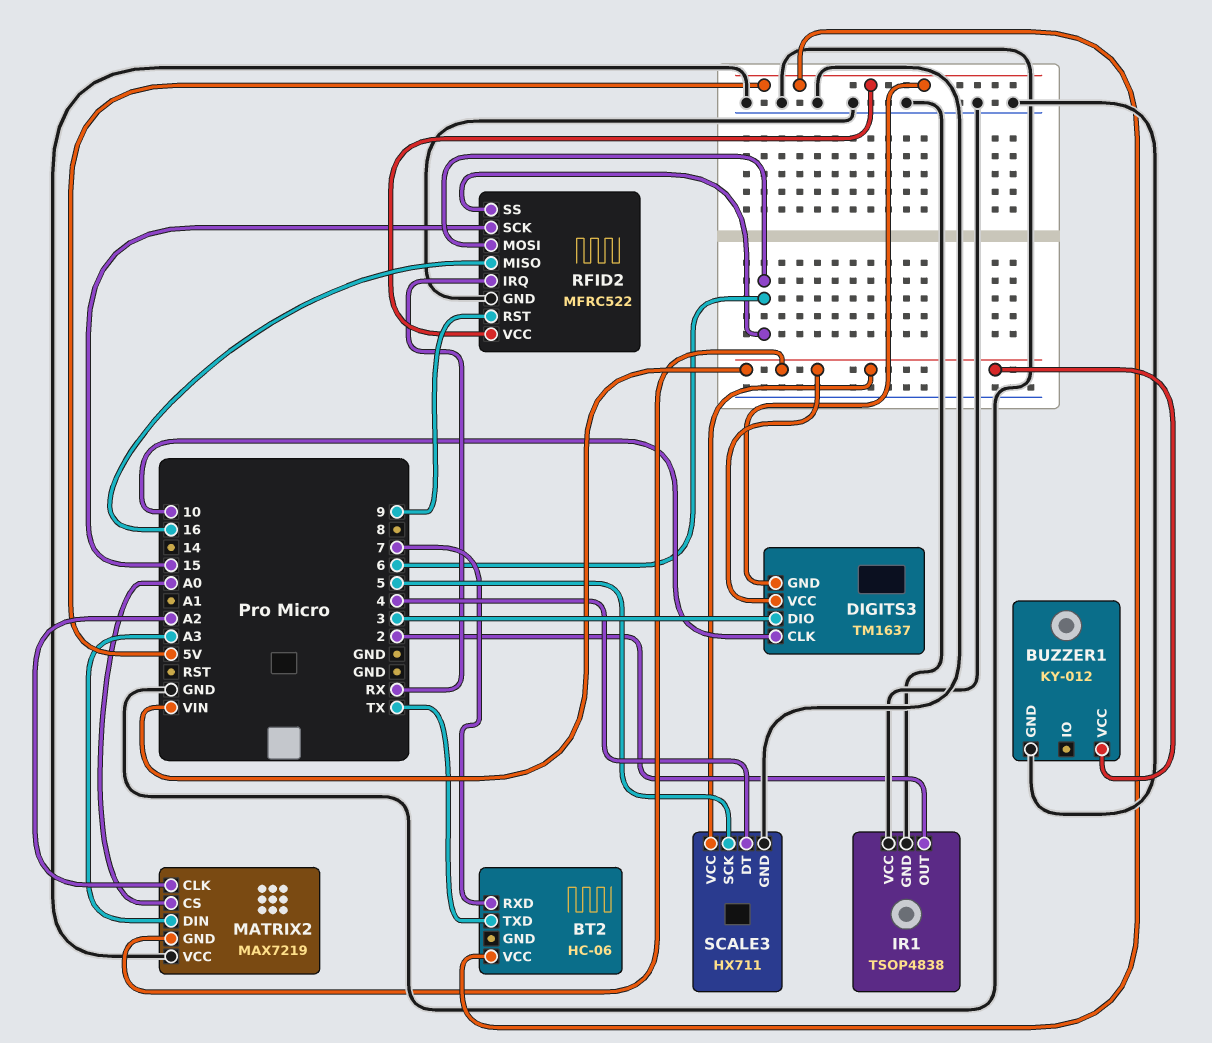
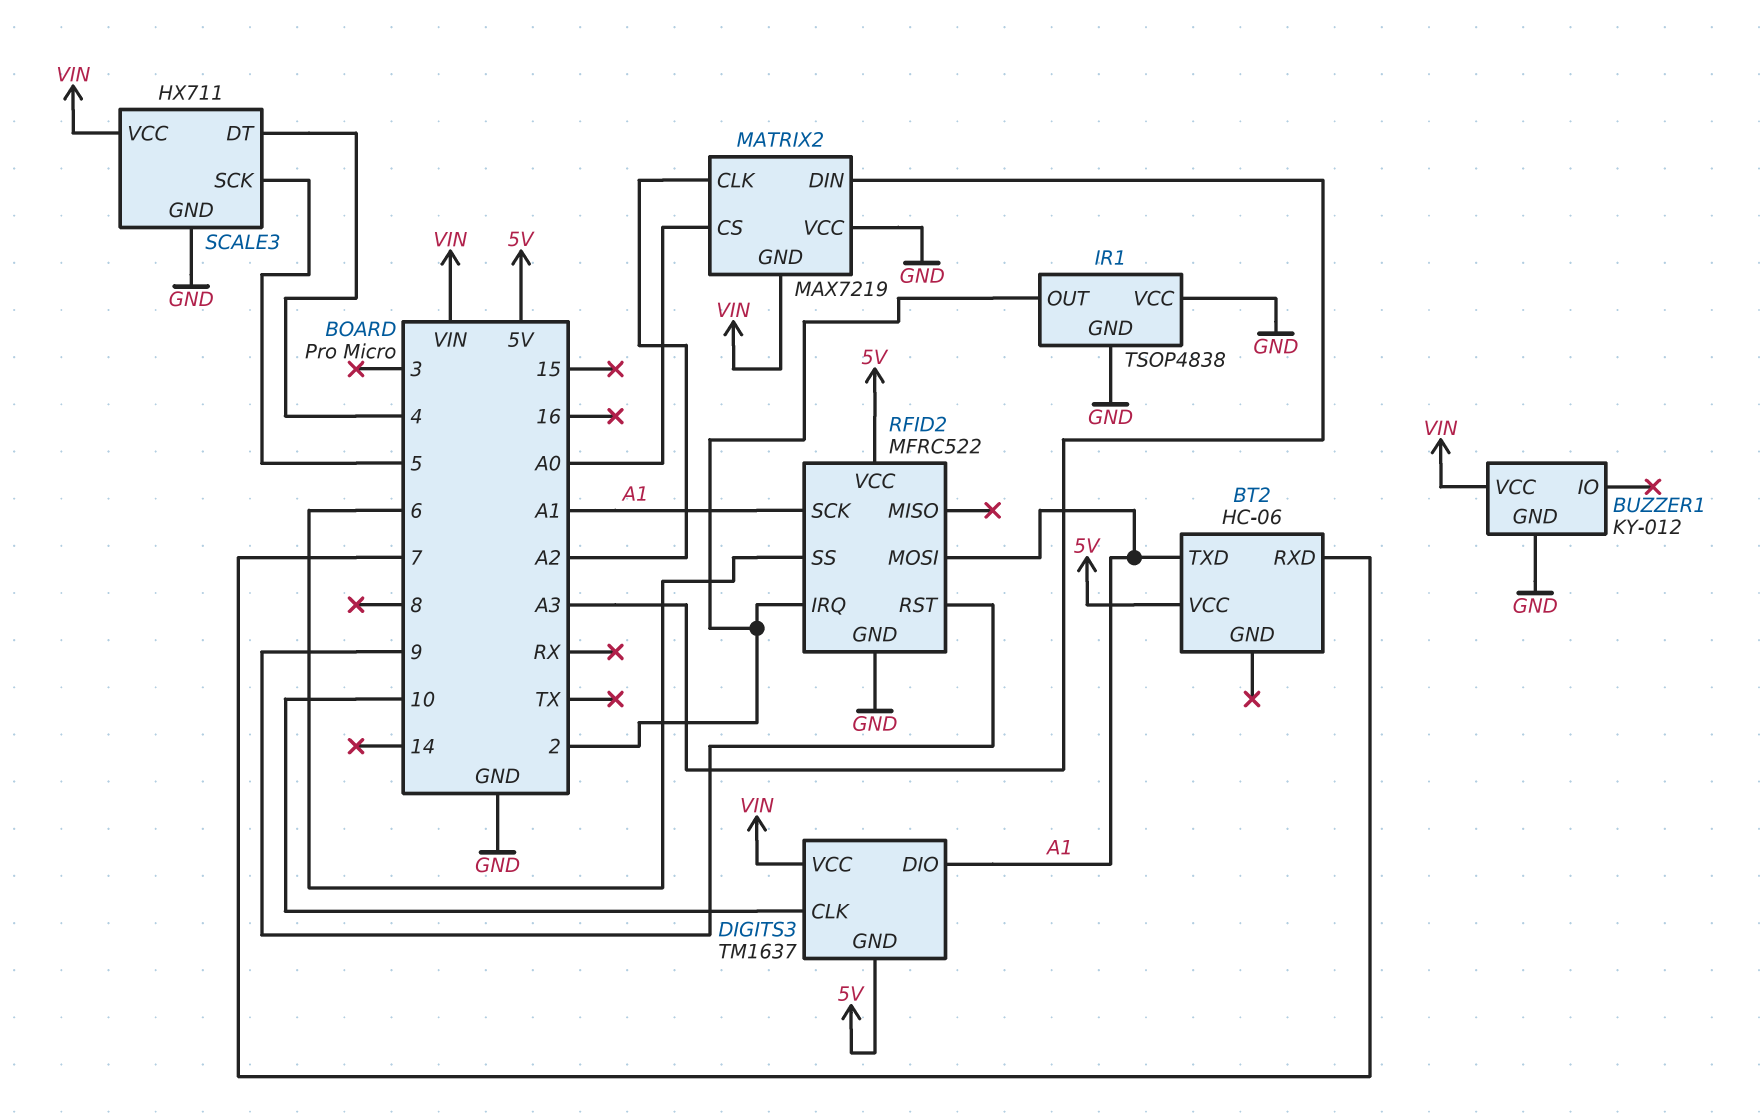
BT2 pin TXD: TX -> A1
DIGITS3 pin DIO: 3 -> A1
RFID2 pin IRQ: RX -> 2
RFID2 pin MISO: 16 -> none
RFID2 pin MOSI: 6 -> A1
RFID2 pin SCK: 15 -> A1

